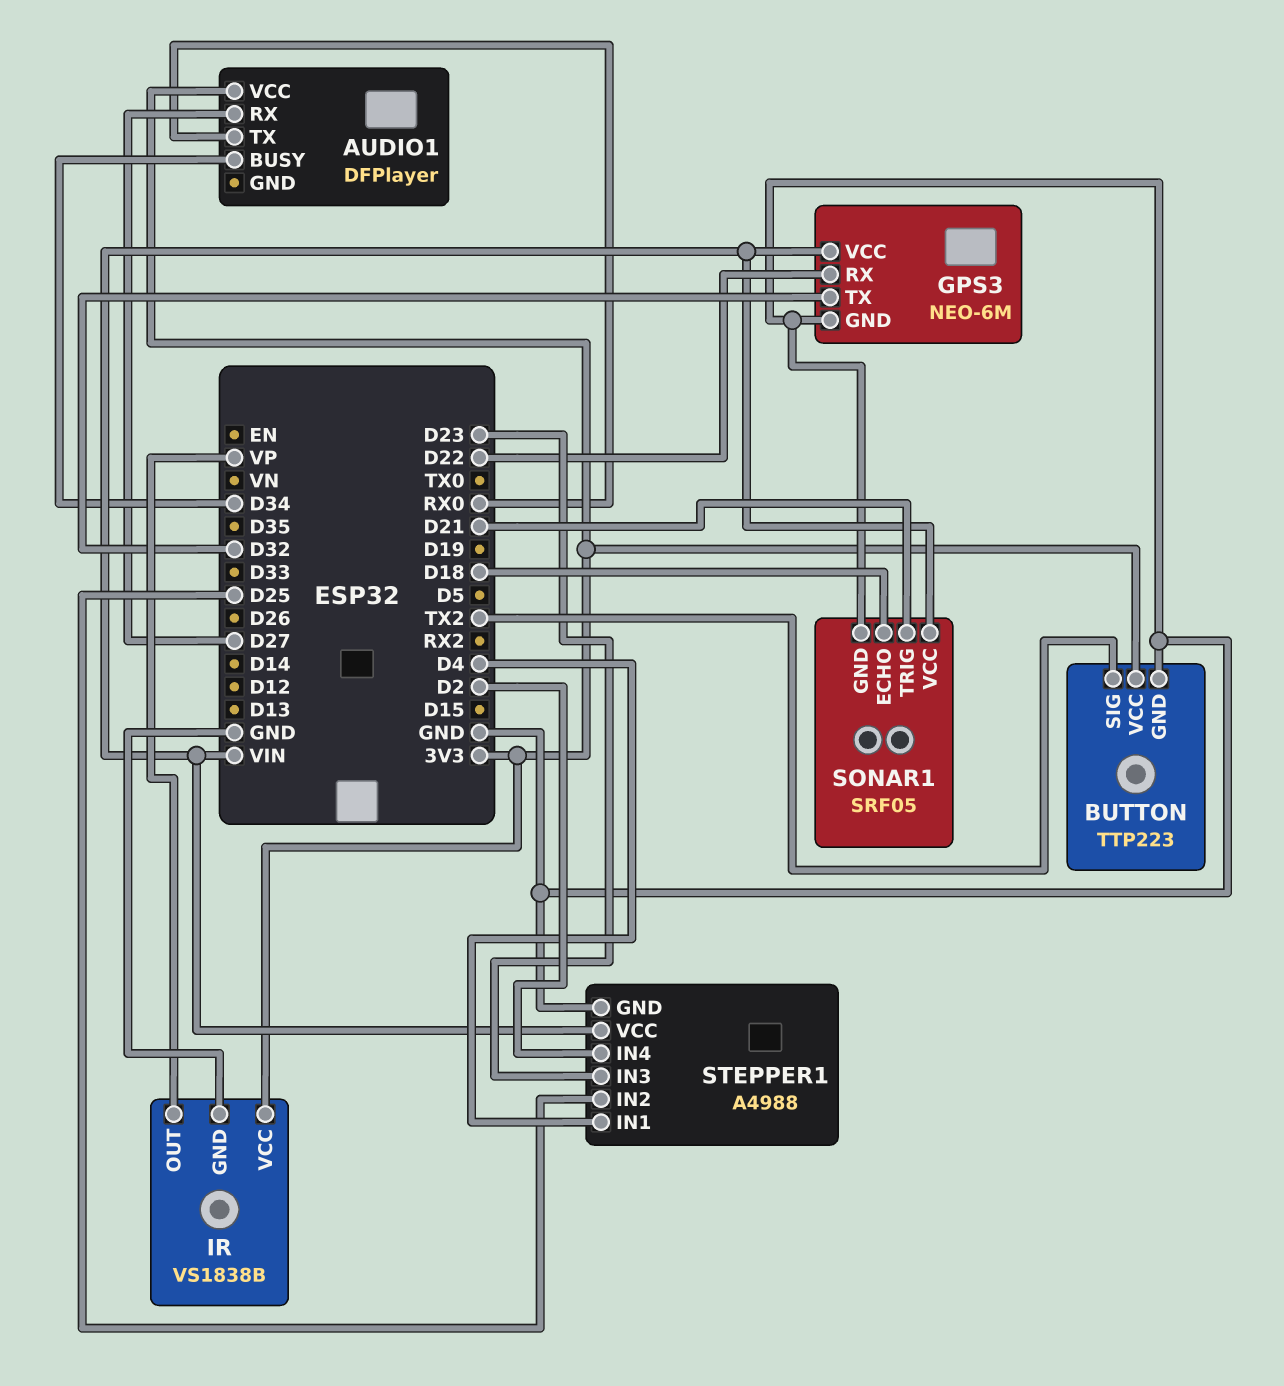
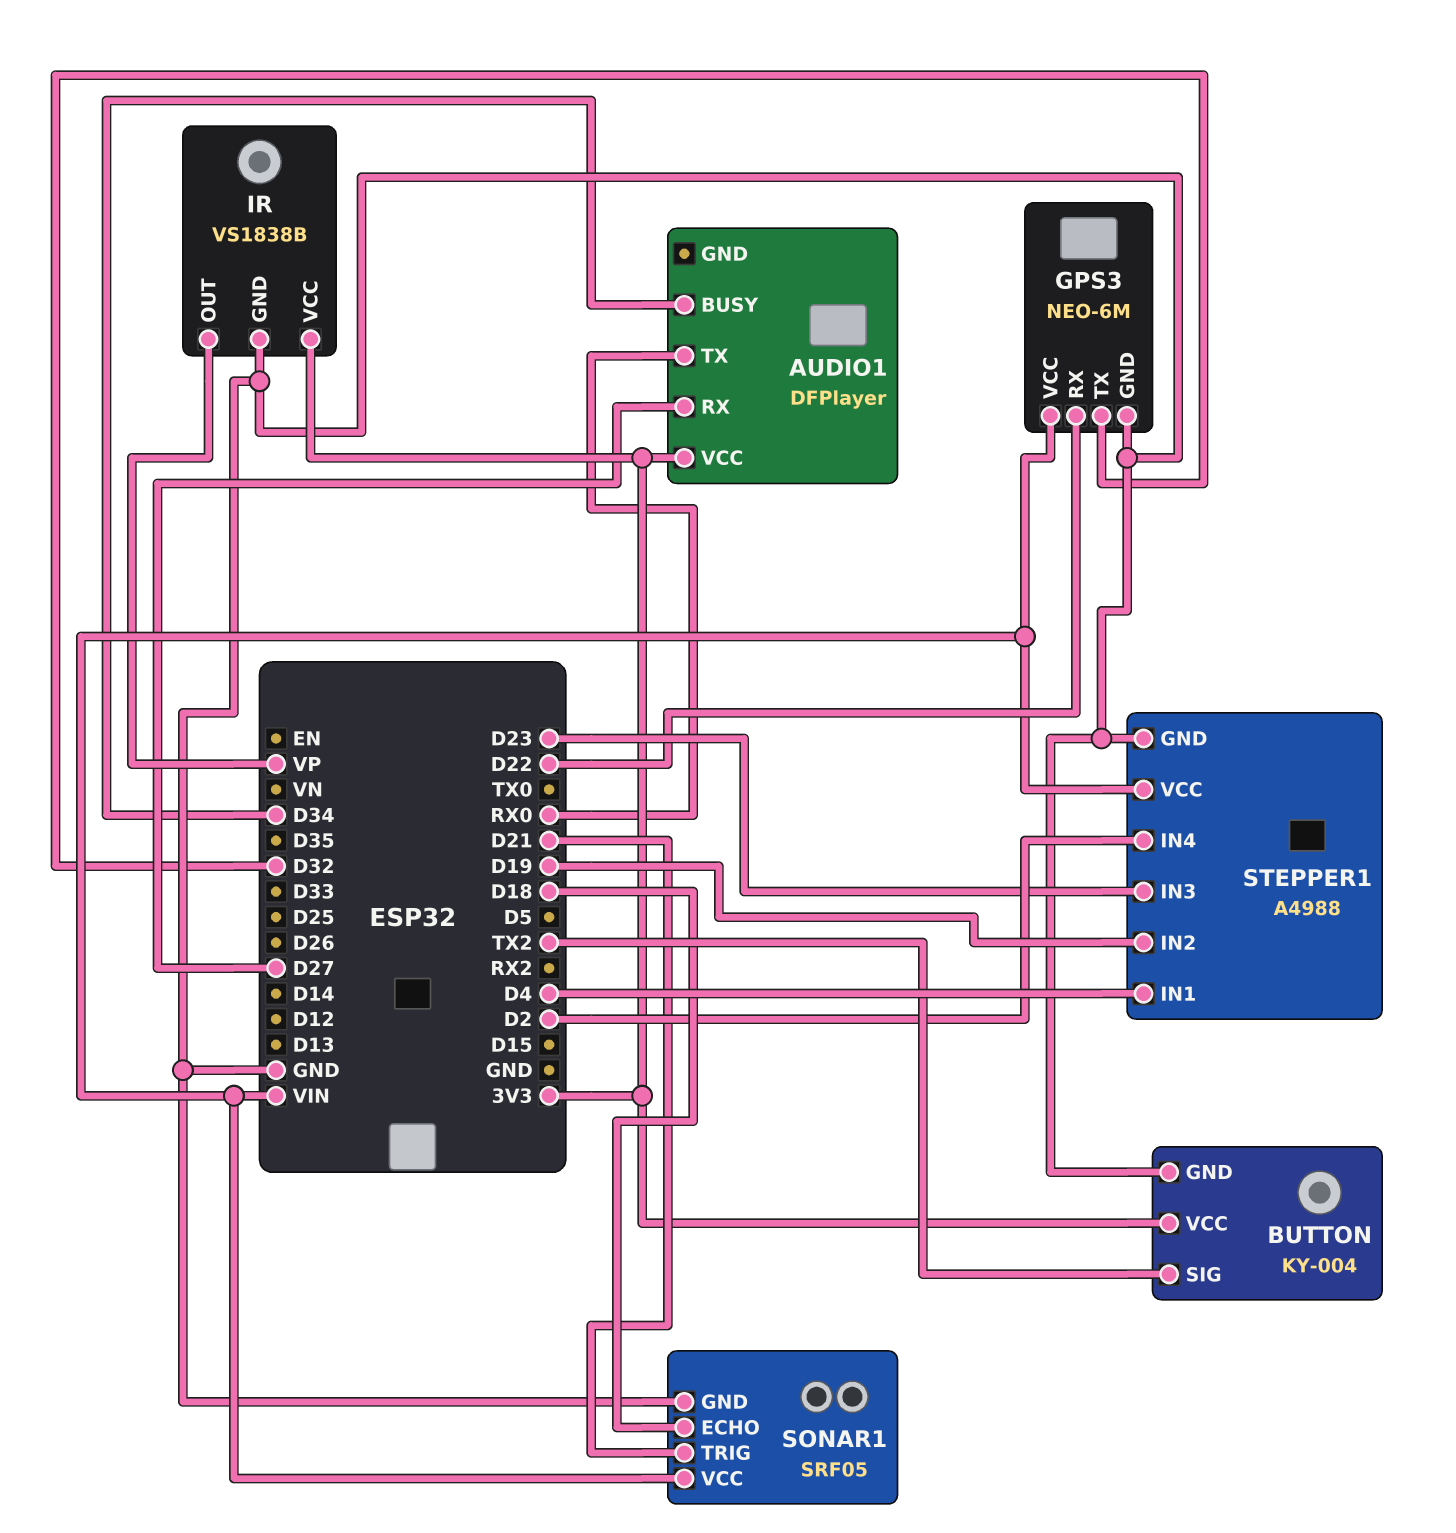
BUTTON: TTP223 -> KY-004
STEPPER1 pin IN2: D25 -> D19

